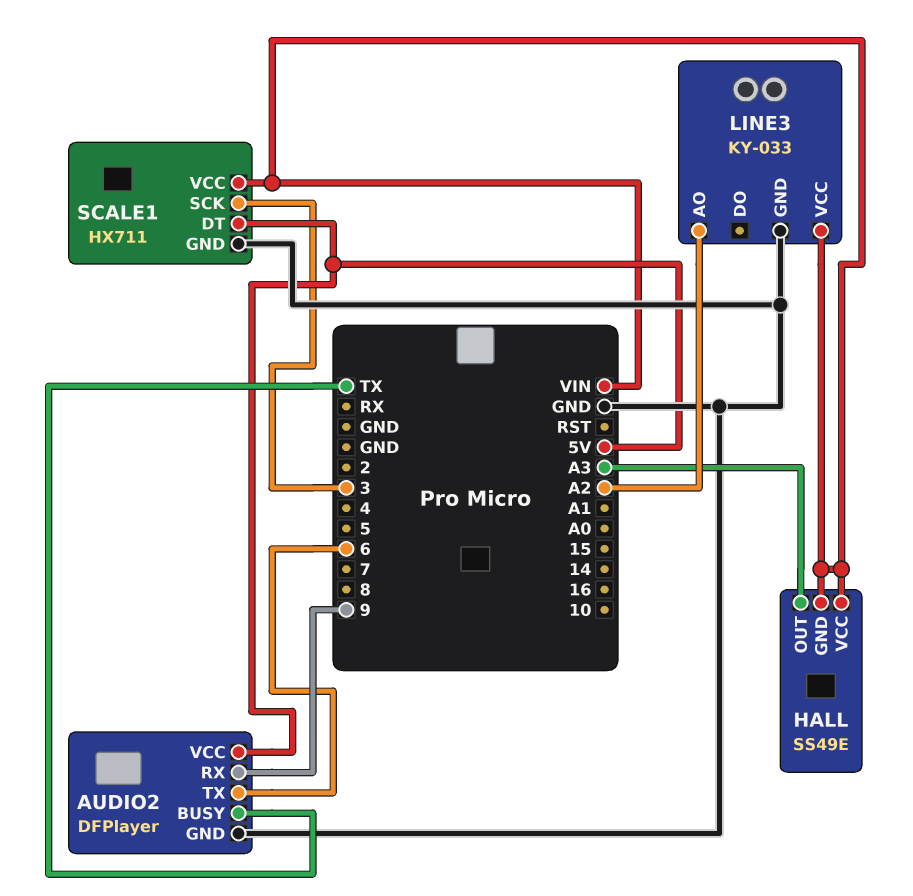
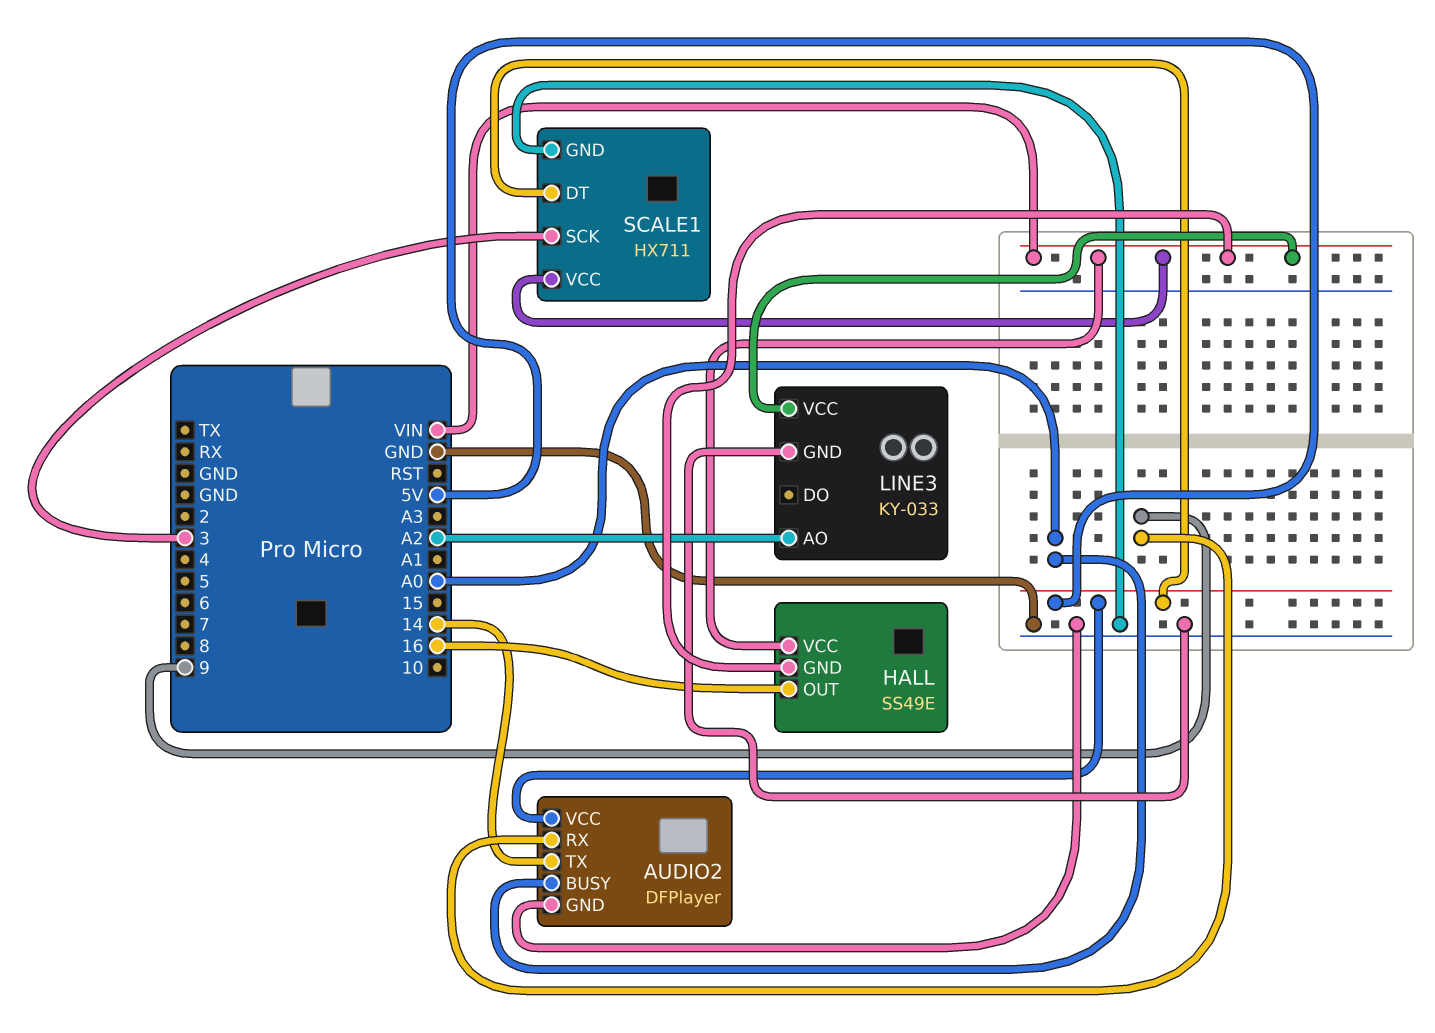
AUDIO2 pin BUSY: TX -> A0
AUDIO2 pin TX: 6 -> 14
HALL pin OUT: A3 -> 16

